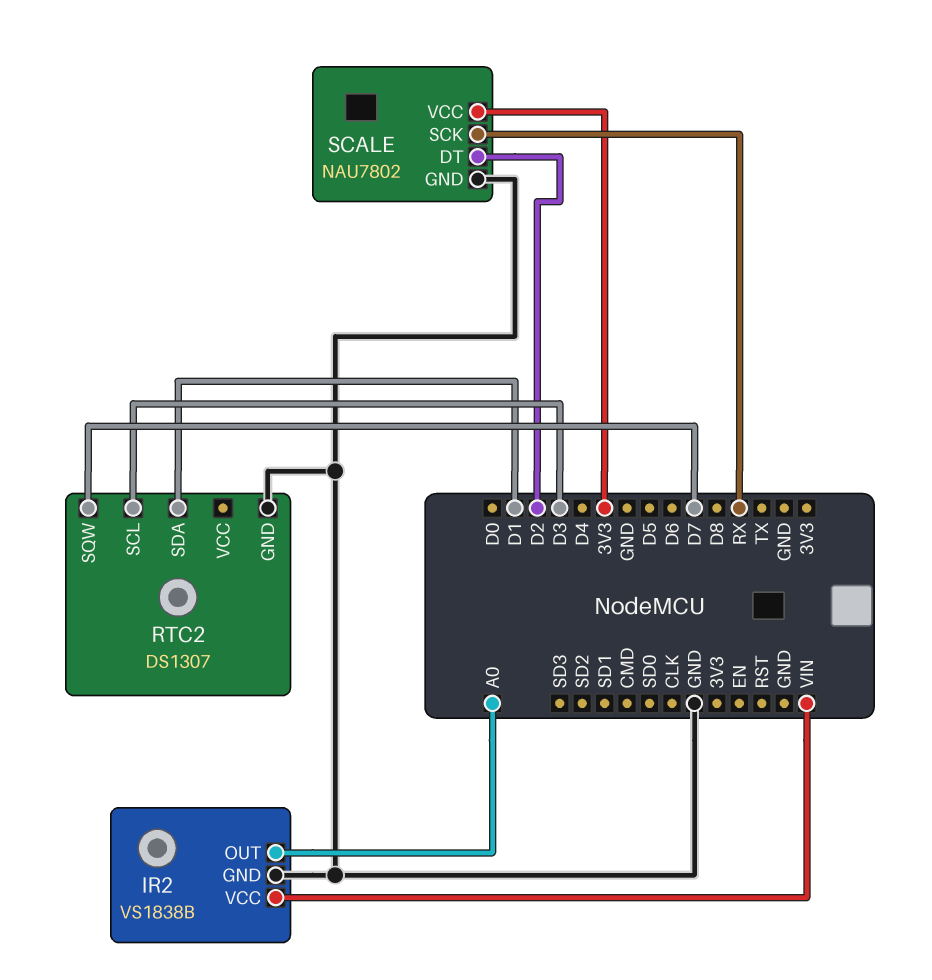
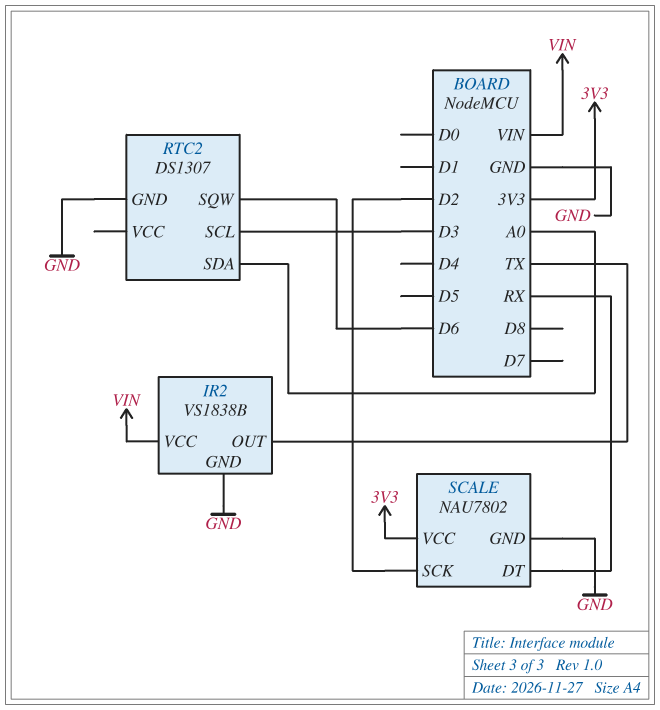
IR2 pin OUT: A0 -> TX
RTC2 pin SDA: D1 -> A0
RTC2 pin SQW: D7 -> D6
SCALE pin DT: D2 -> RX
SCALE pin SCK: RX -> D2

